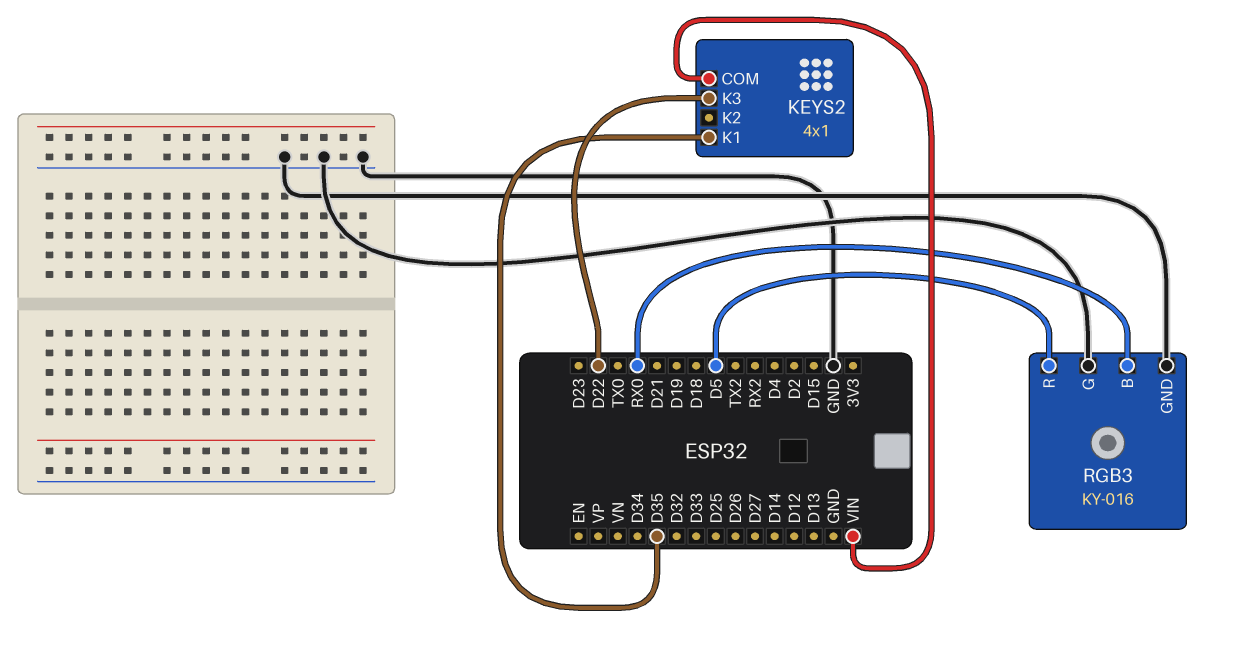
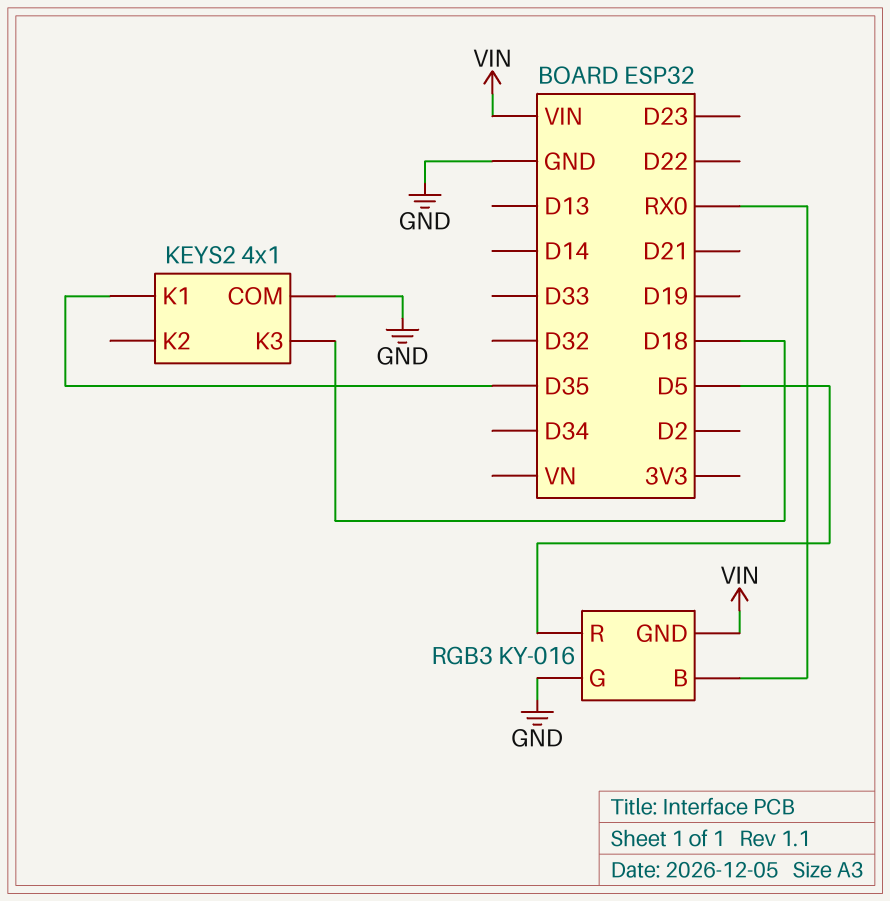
KEYS2 pin COM: VIN -> GND
KEYS2 pin K3: D22 -> D18
RGB3 pin GND: GND -> VIN

